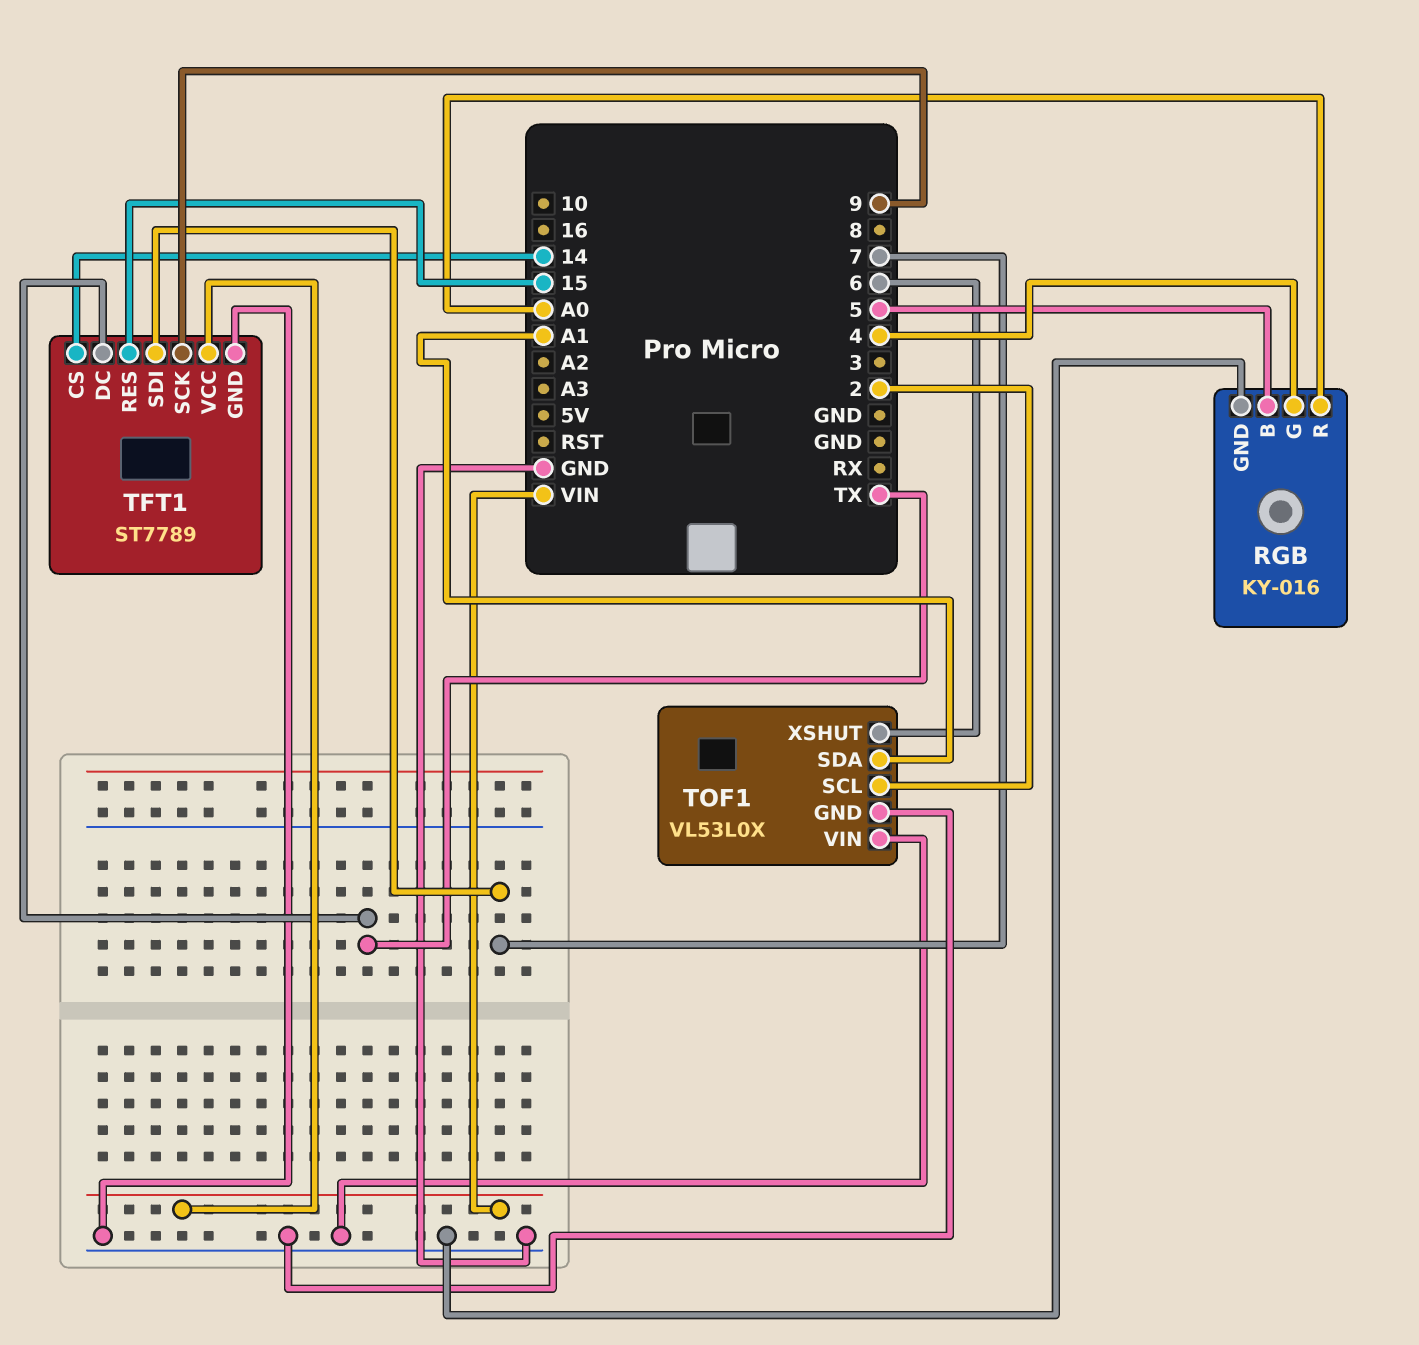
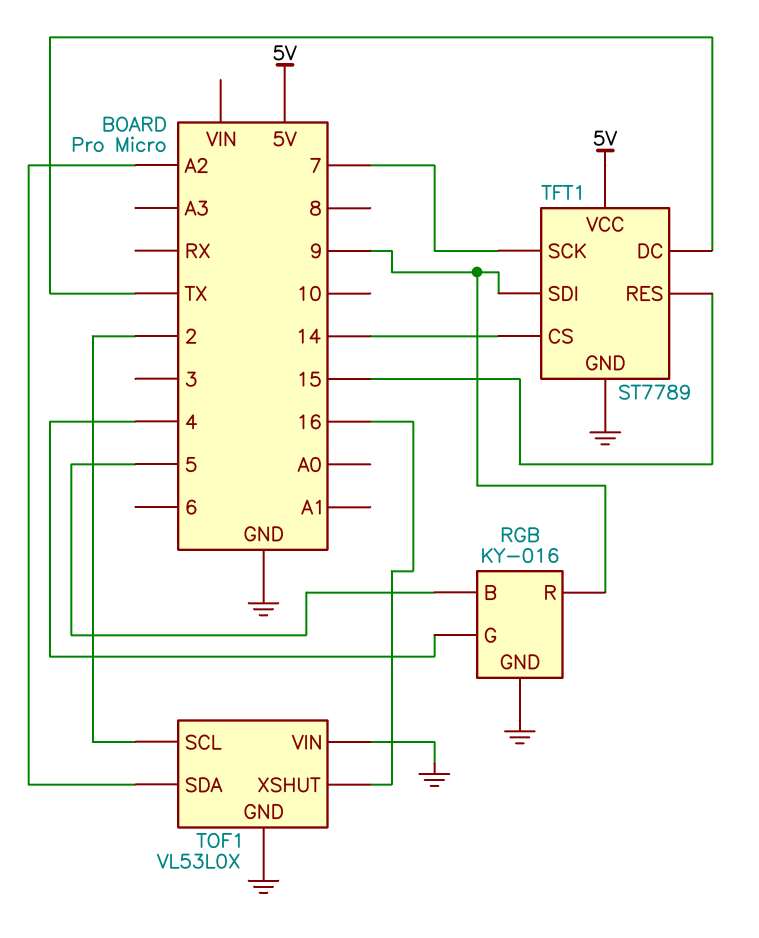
RGB pin R: A0 -> 9
TFT1 pin SCK: 9 -> 7
TFT1 pin SDI: 7 -> 9
TFT1 pin VCC: VIN -> 5V
TOF1 pin SDA: A1 -> A2
TOF1 pin XSHUT: 6 -> 16

